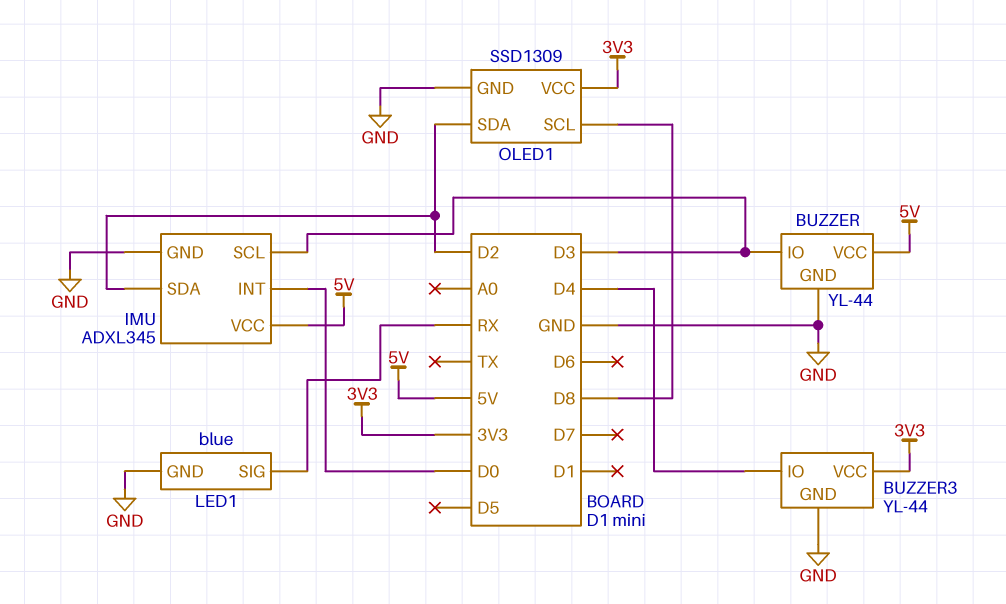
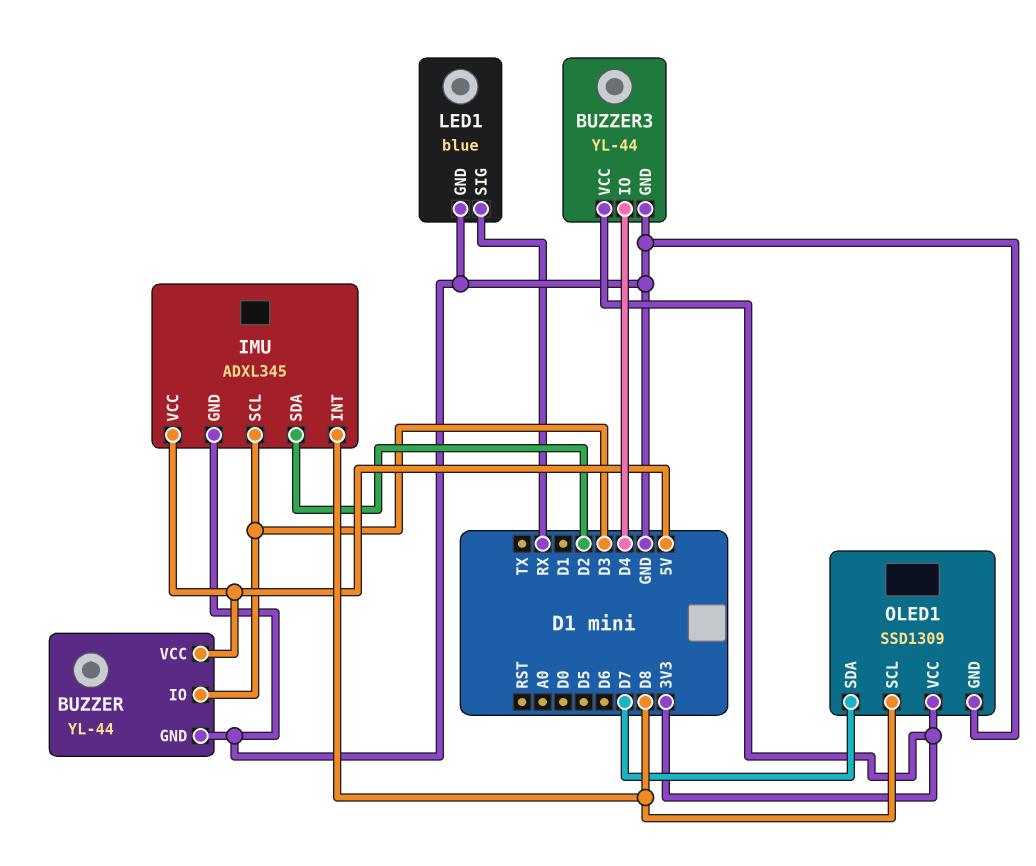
IMU pin INT: D0 -> D8
OLED1 pin SDA: D2 -> D7

